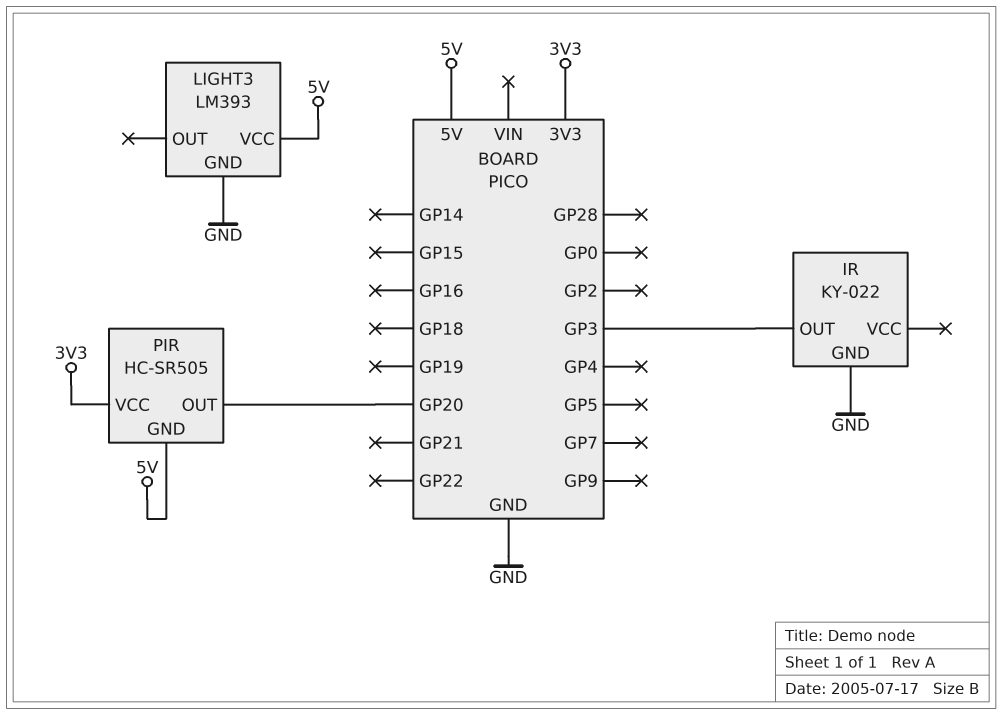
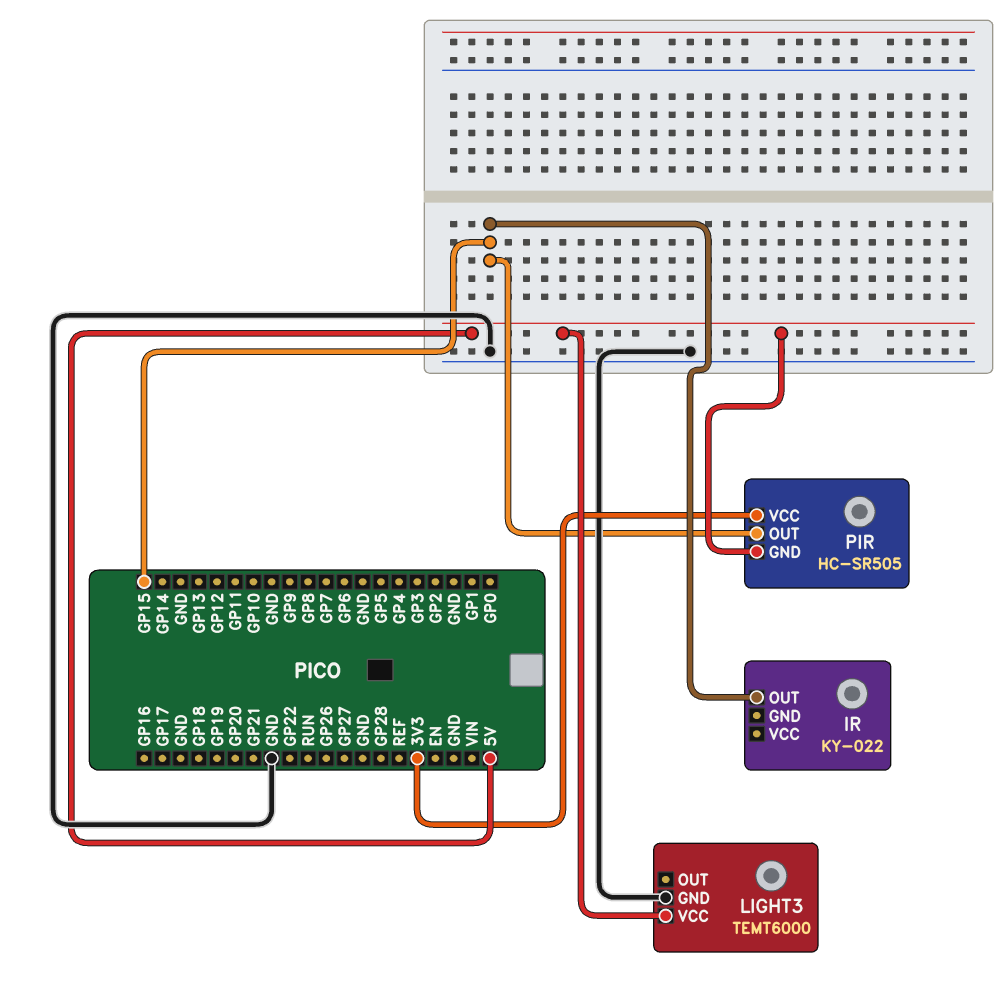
IR pin GND: GND -> none
IR pin OUT: GP3 -> GP15
LIGHT3: LM393 -> TEMT6000
PIR pin OUT: GP20 -> GP15

